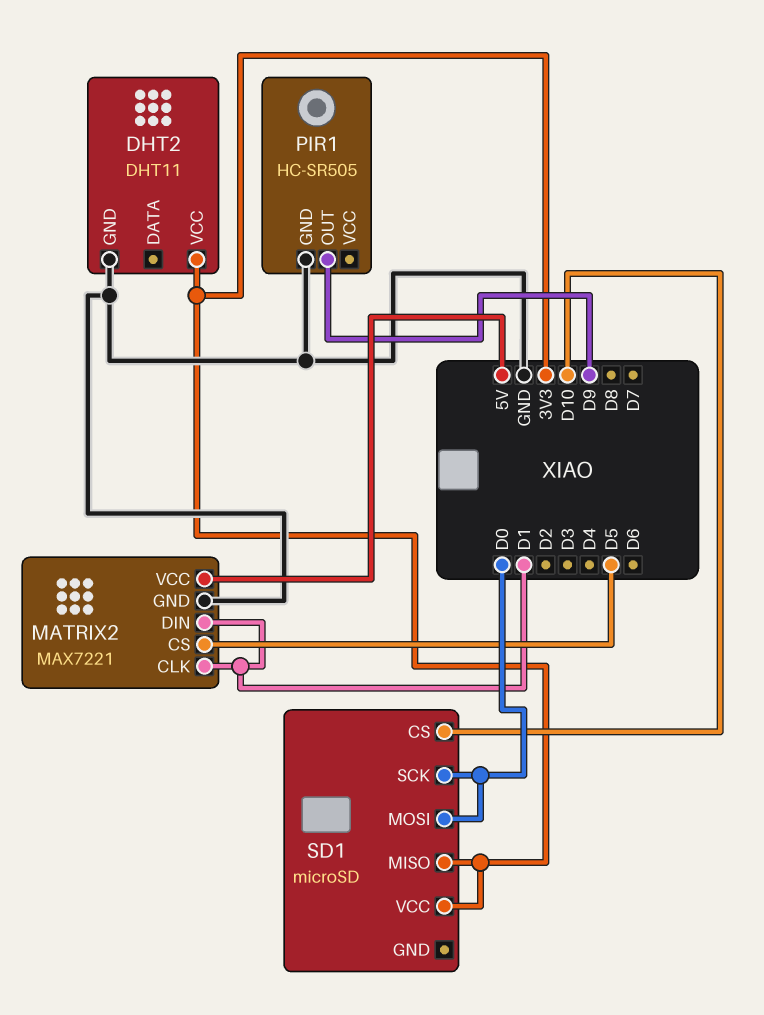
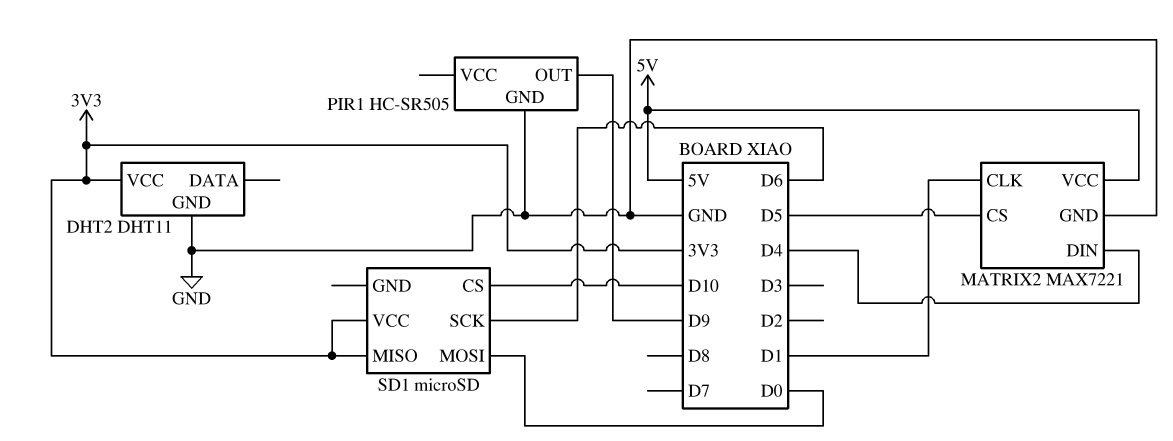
MATRIX2 pin DIN: D1 -> D4
SD1 pin SCK: D0 -> D6

